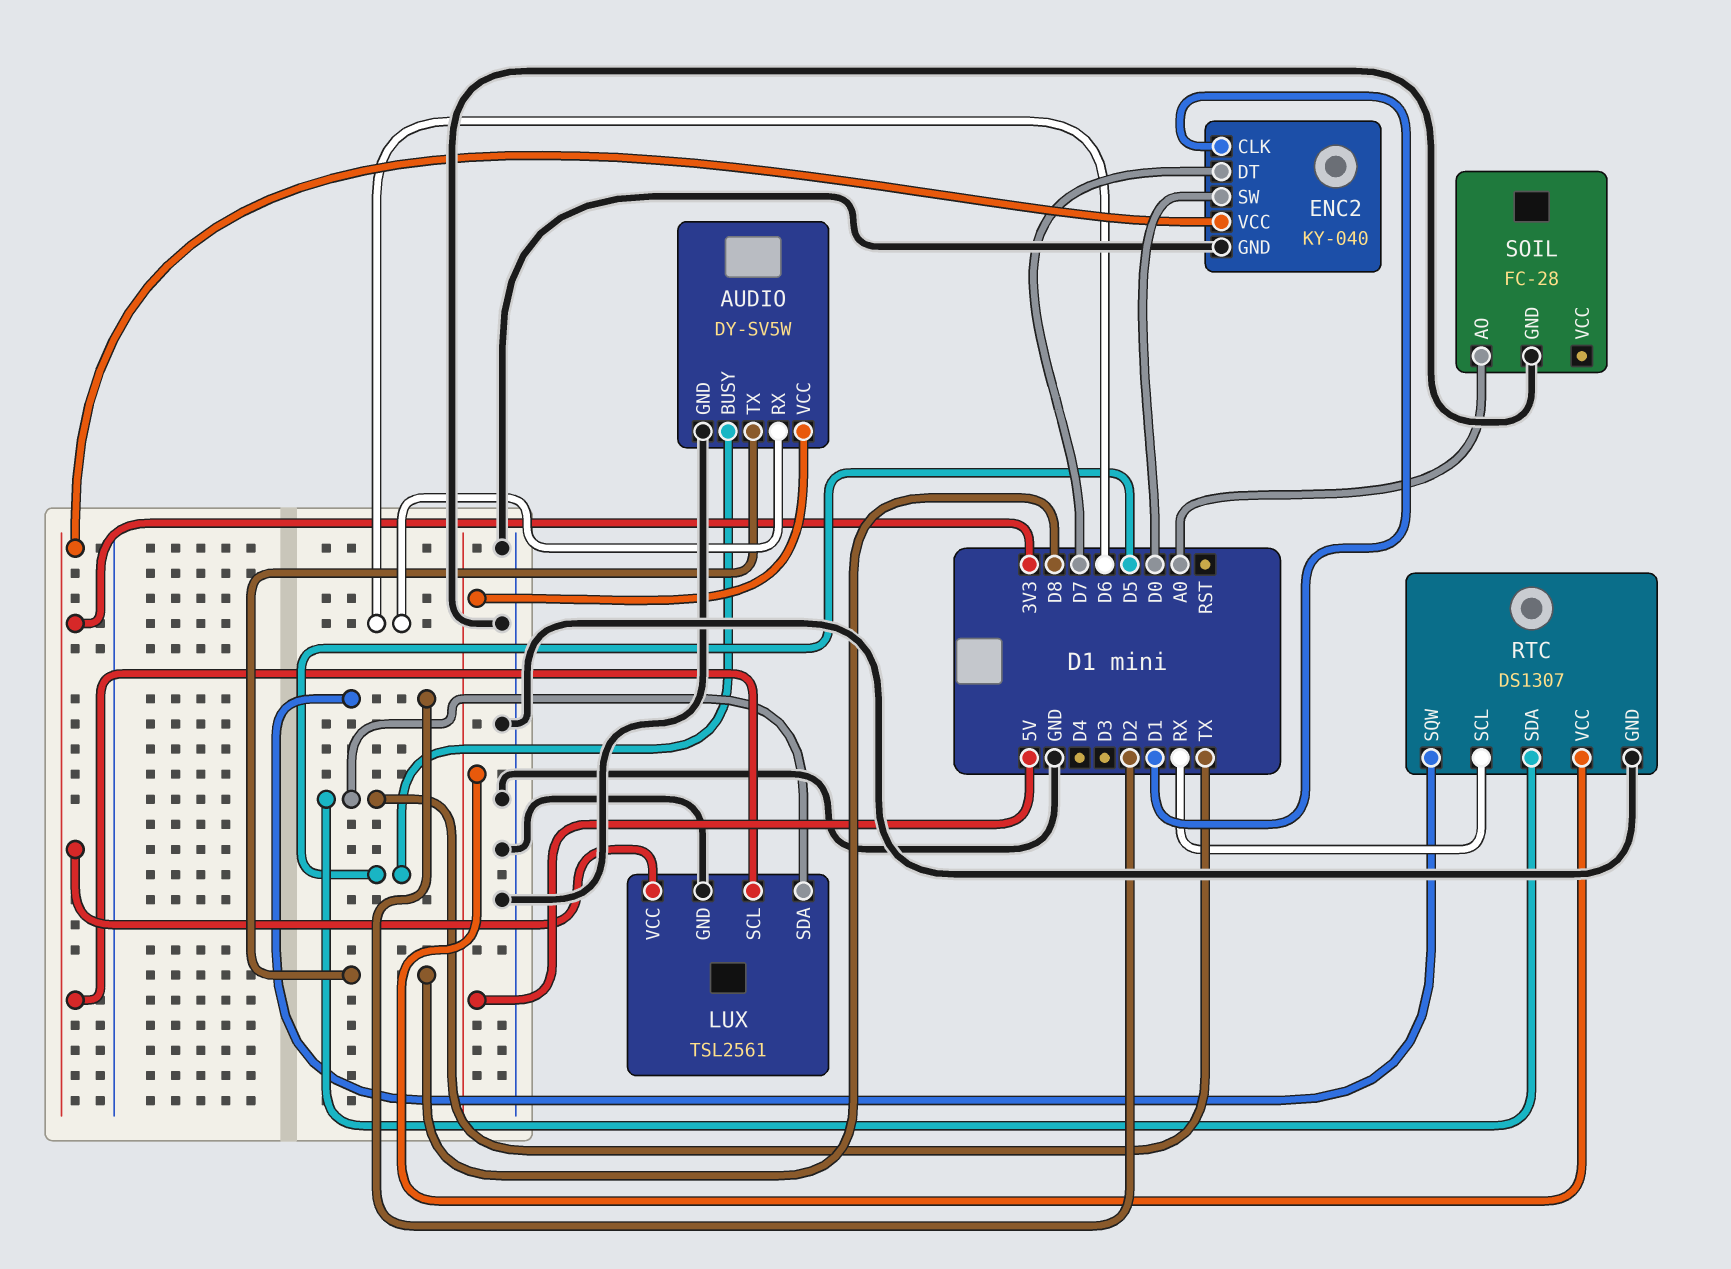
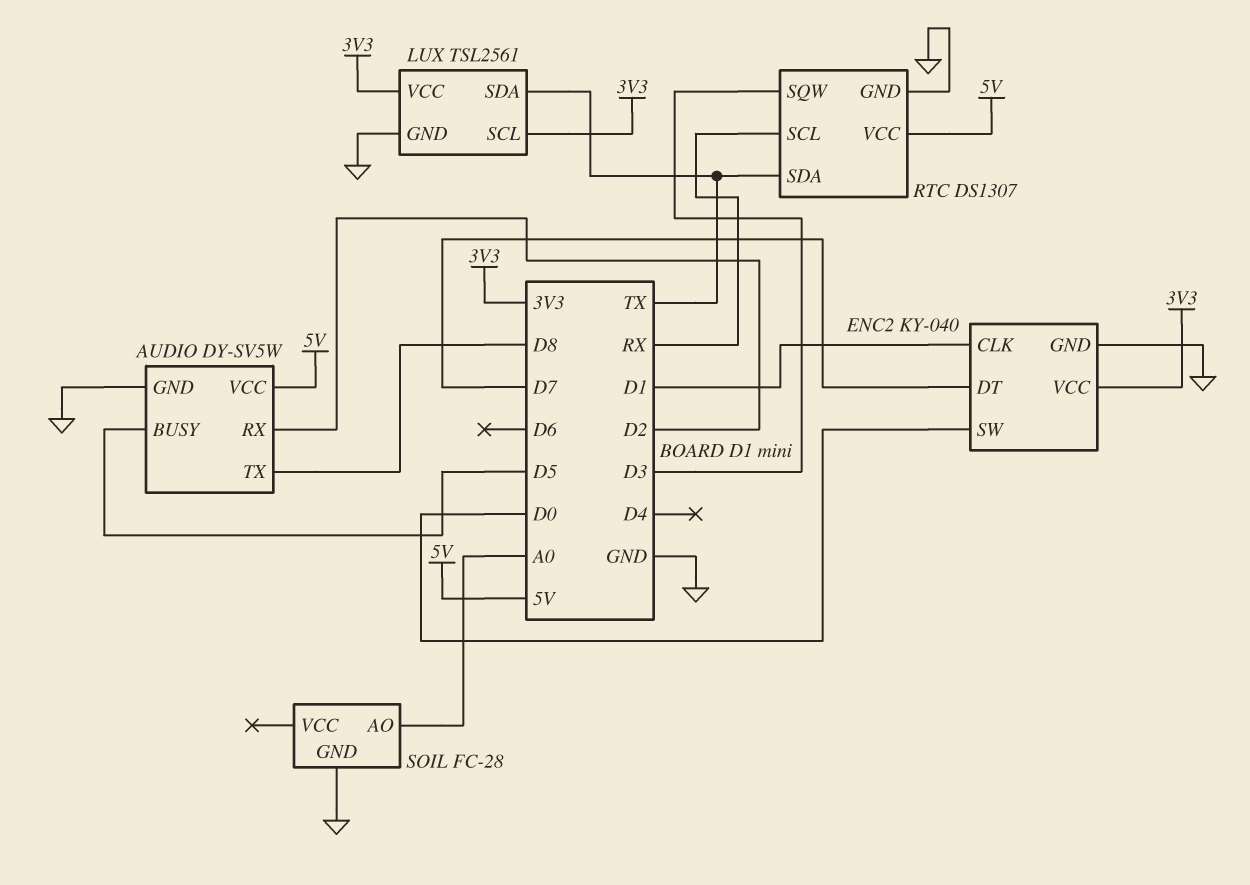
AUDIO pin RX: D6 -> D2
RTC pin SQW: D2 -> D3

